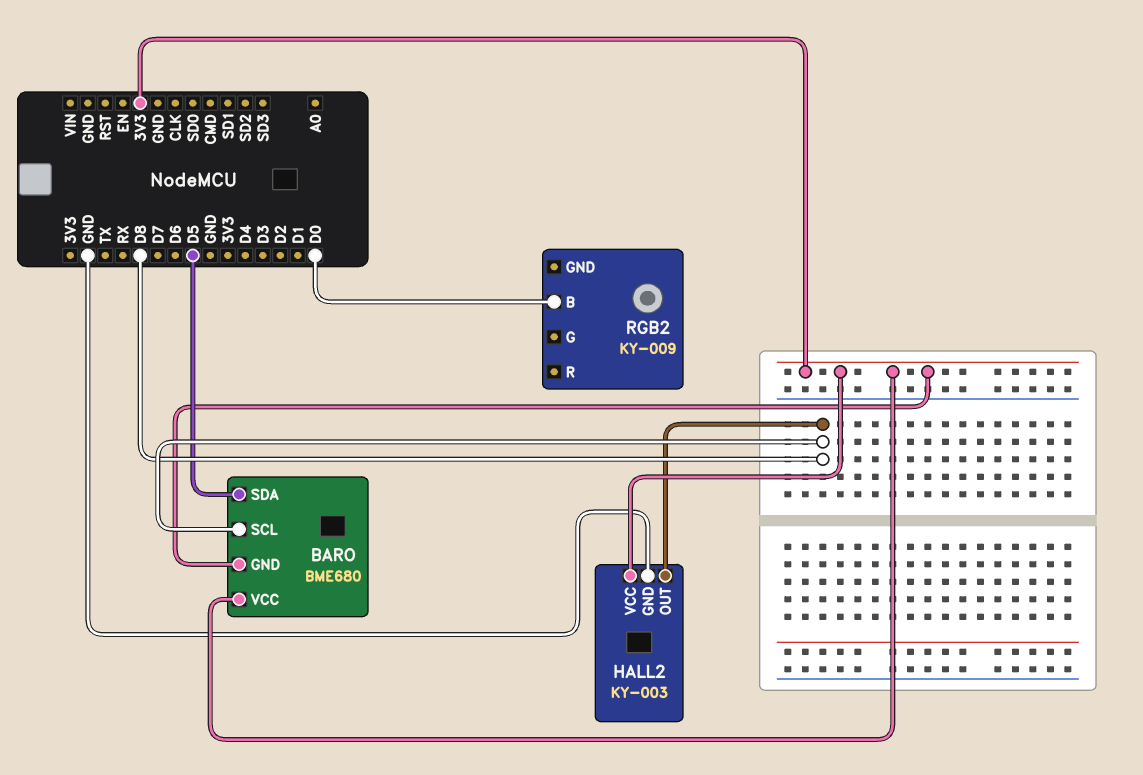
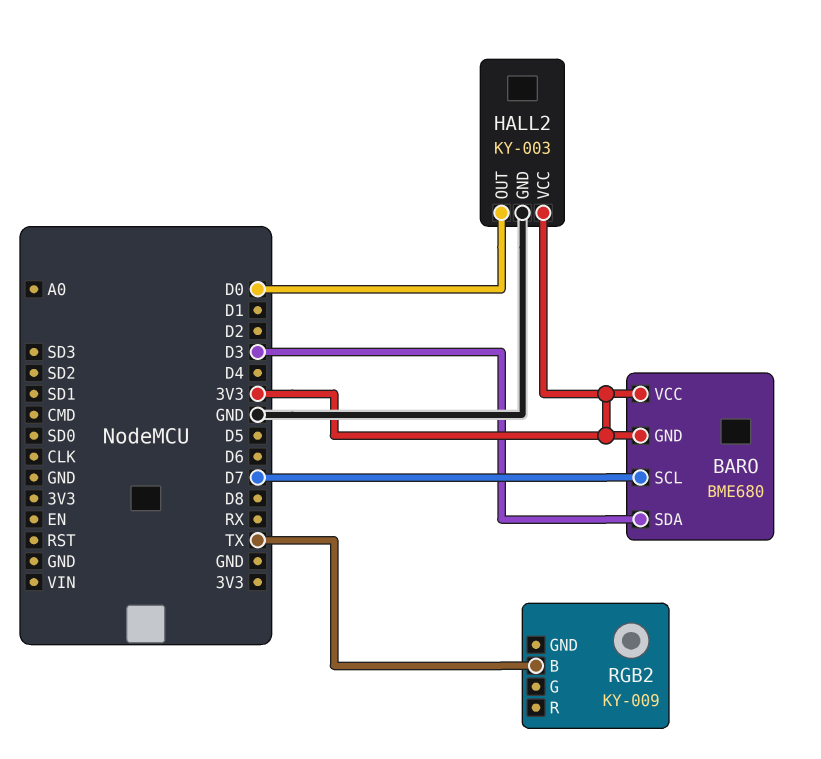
BARO pin SCL: D8 -> D7
BARO pin SDA: D5 -> D3
HALL2 pin OUT: D8 -> D0
RGB2 pin B: D0 -> TX

